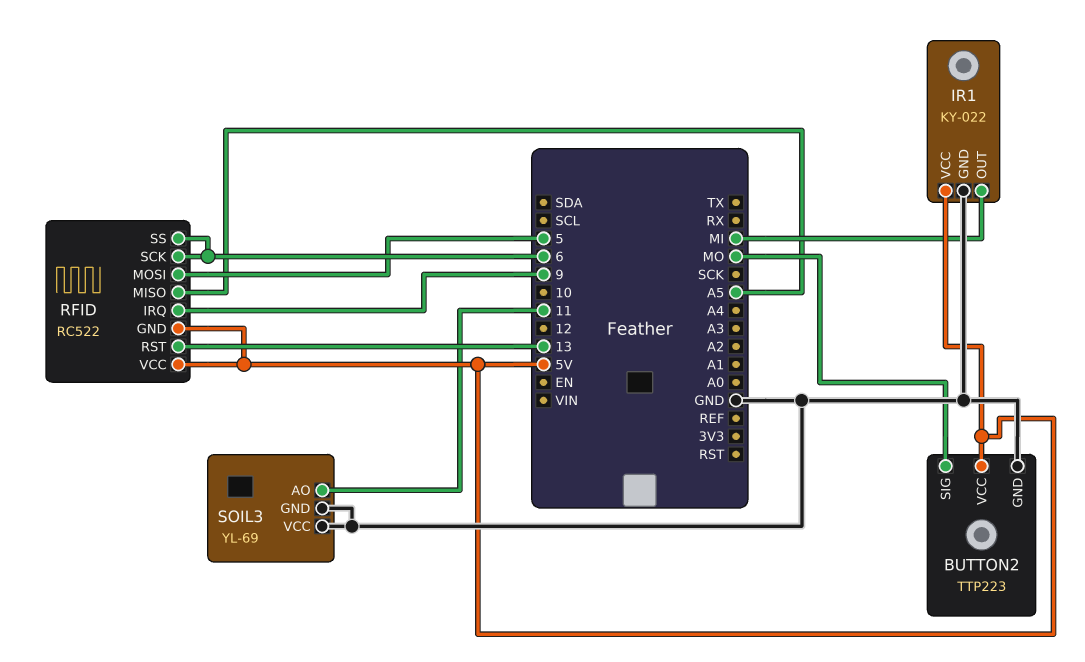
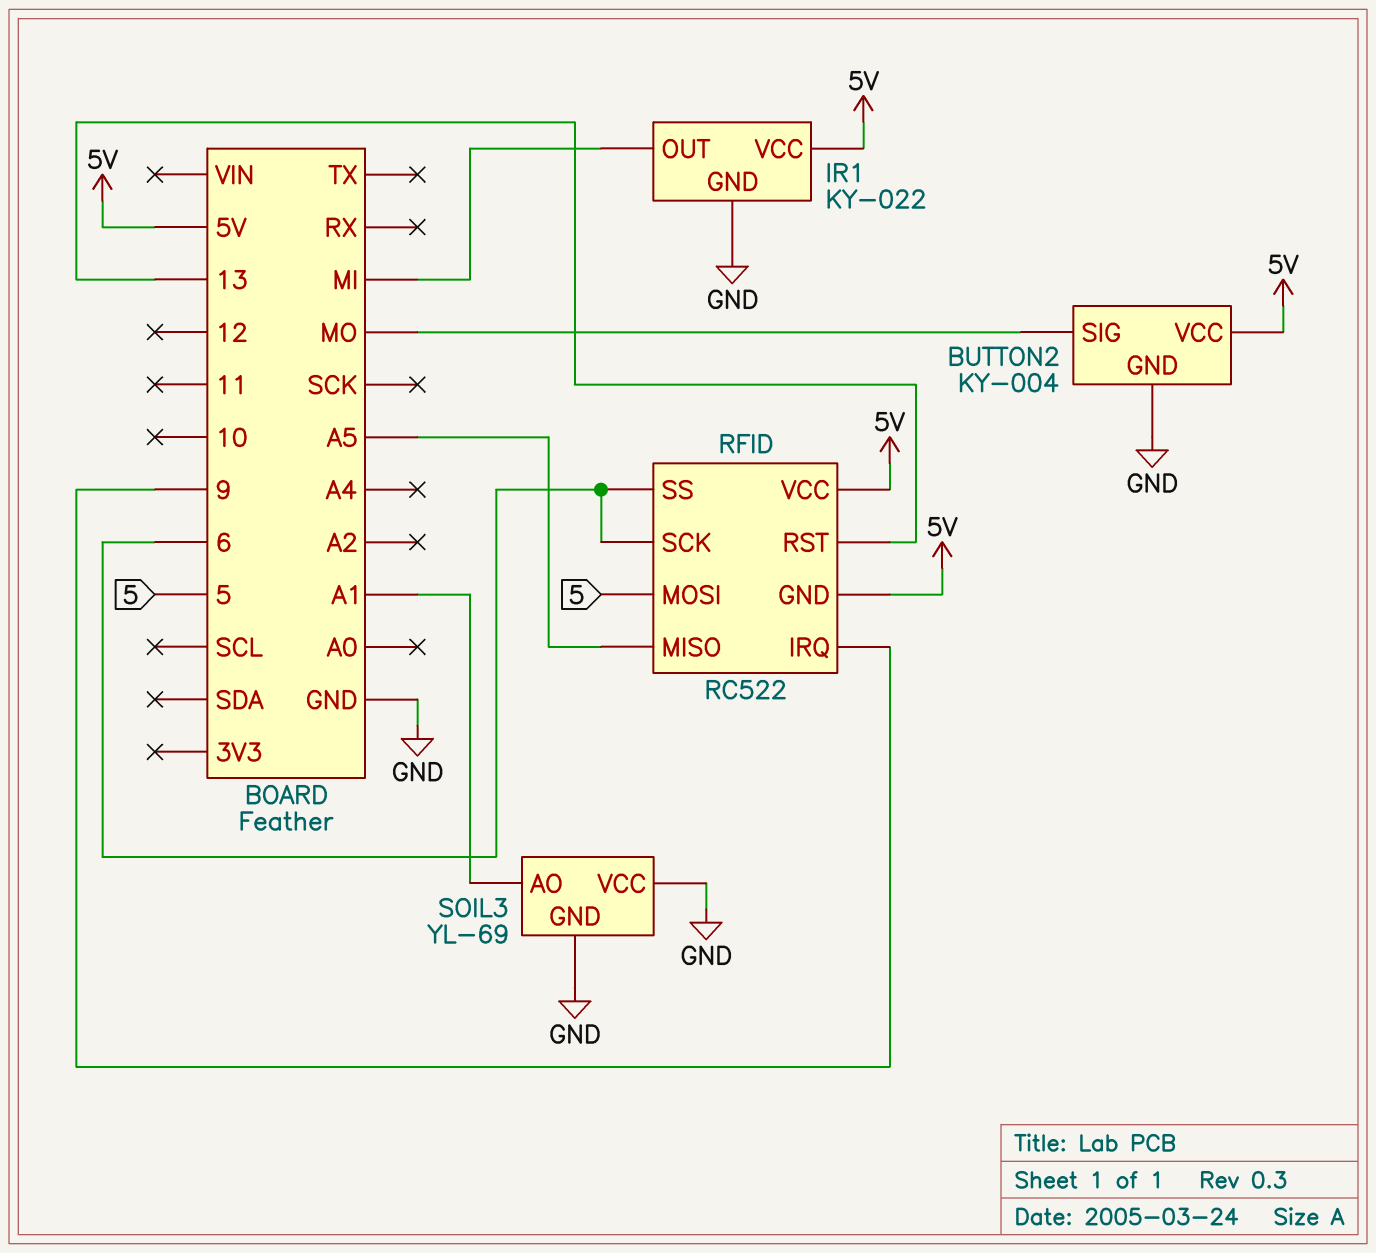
BUTTON2: TTP223 -> KY-004
SOIL3 pin AO: 11 -> A1

